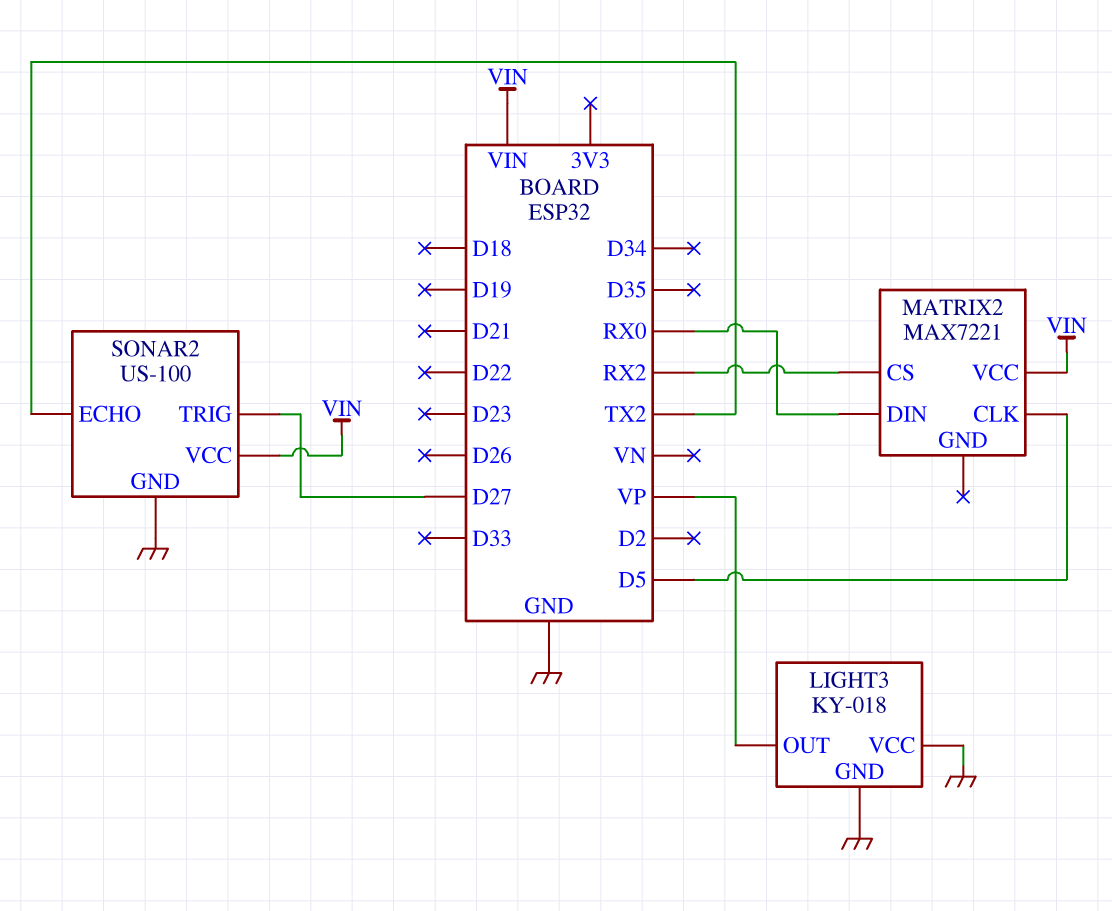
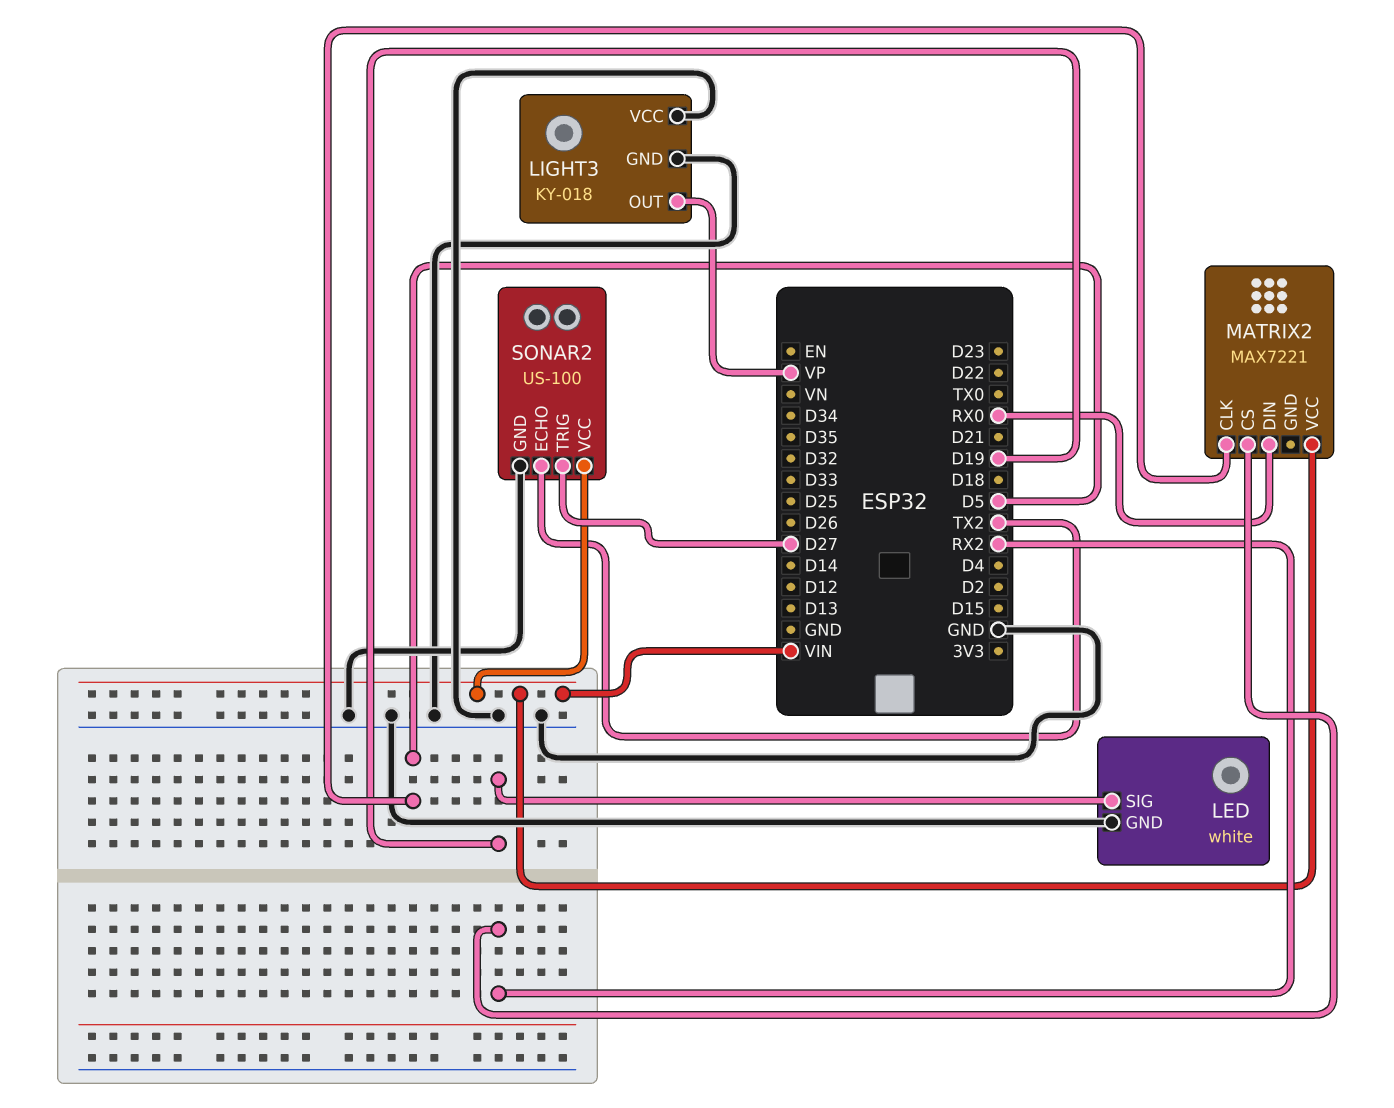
LED: none -> white
LED pin GND: none -> GND
LED pin SIG: none -> D19

